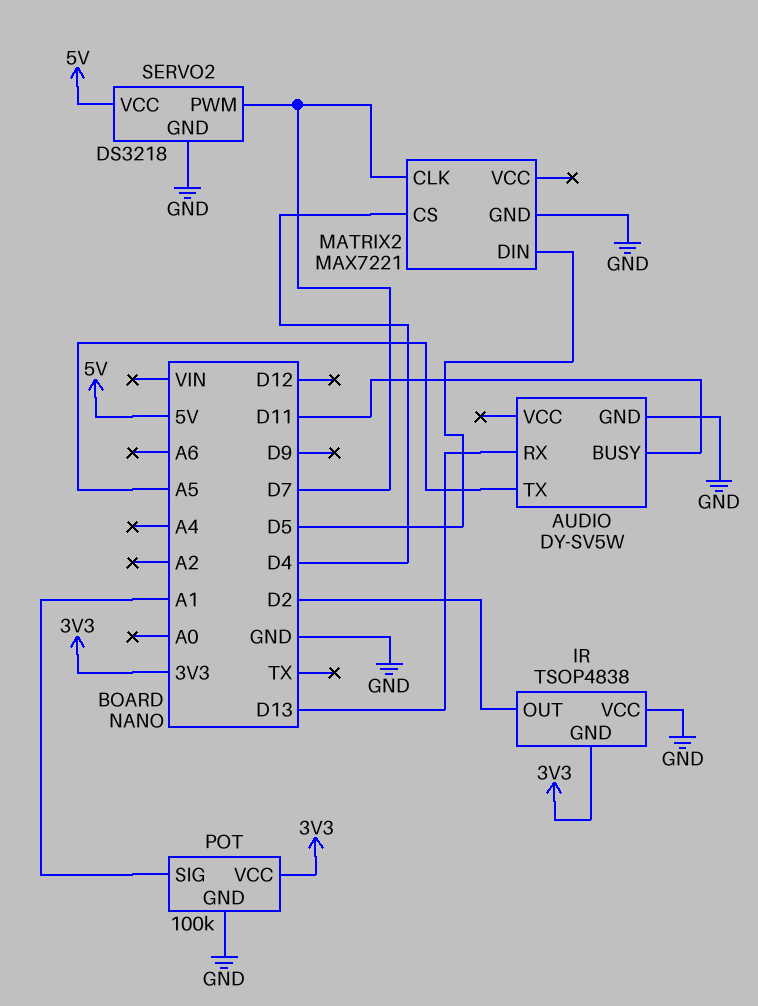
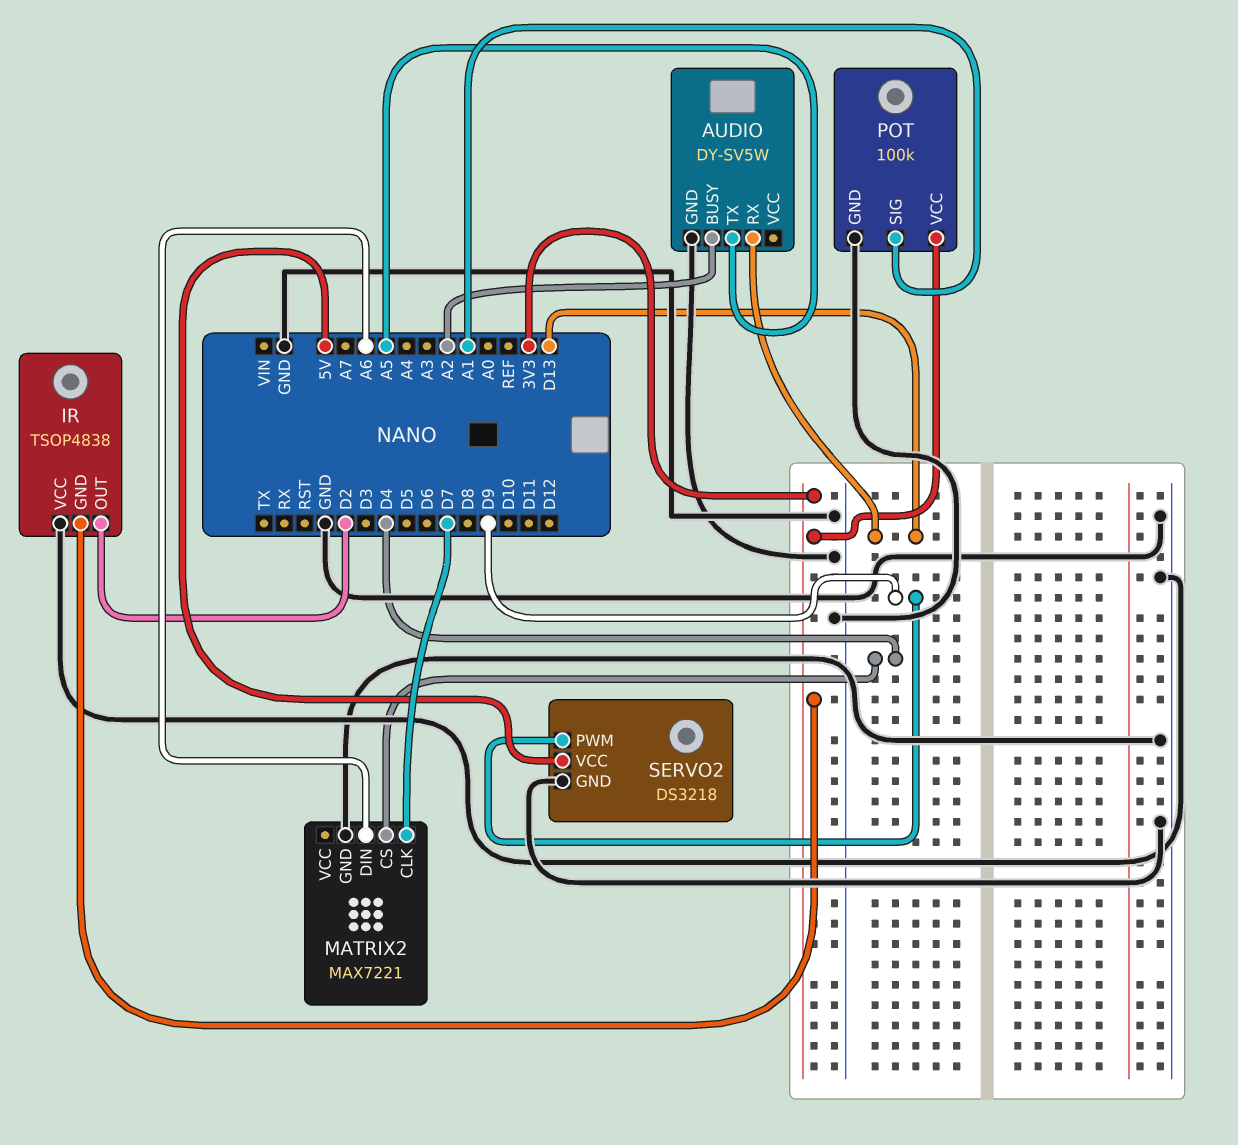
AUDIO pin BUSY: D11 -> A2
MATRIX2 pin DIN: D5 -> A6
SERVO2 pin PWM: D7 -> D9

